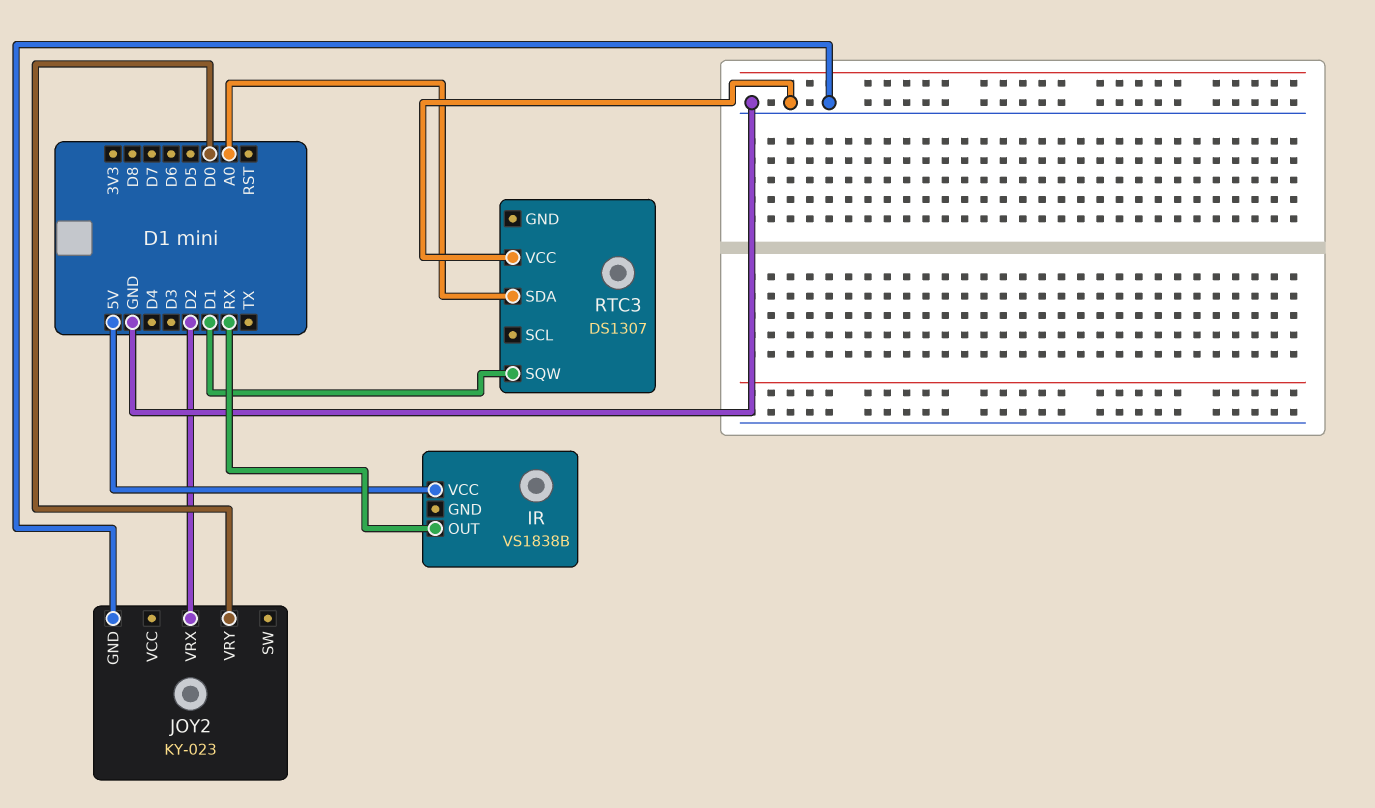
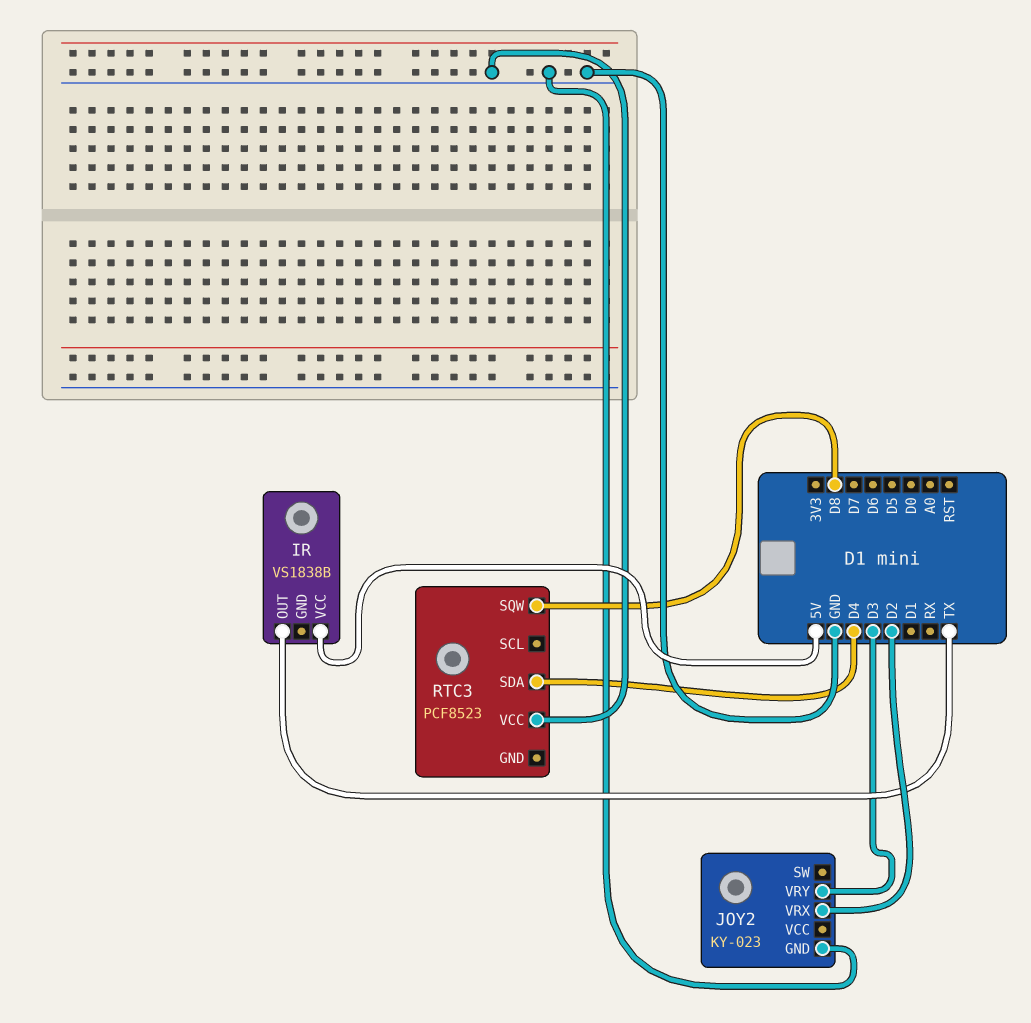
IR pin OUT: RX -> TX
JOY2 pin VRY: D0 -> D3
RTC3: DS1307 -> PCF8523
RTC3 pin SDA: A0 -> D4
RTC3 pin SQW: D1 -> D8

